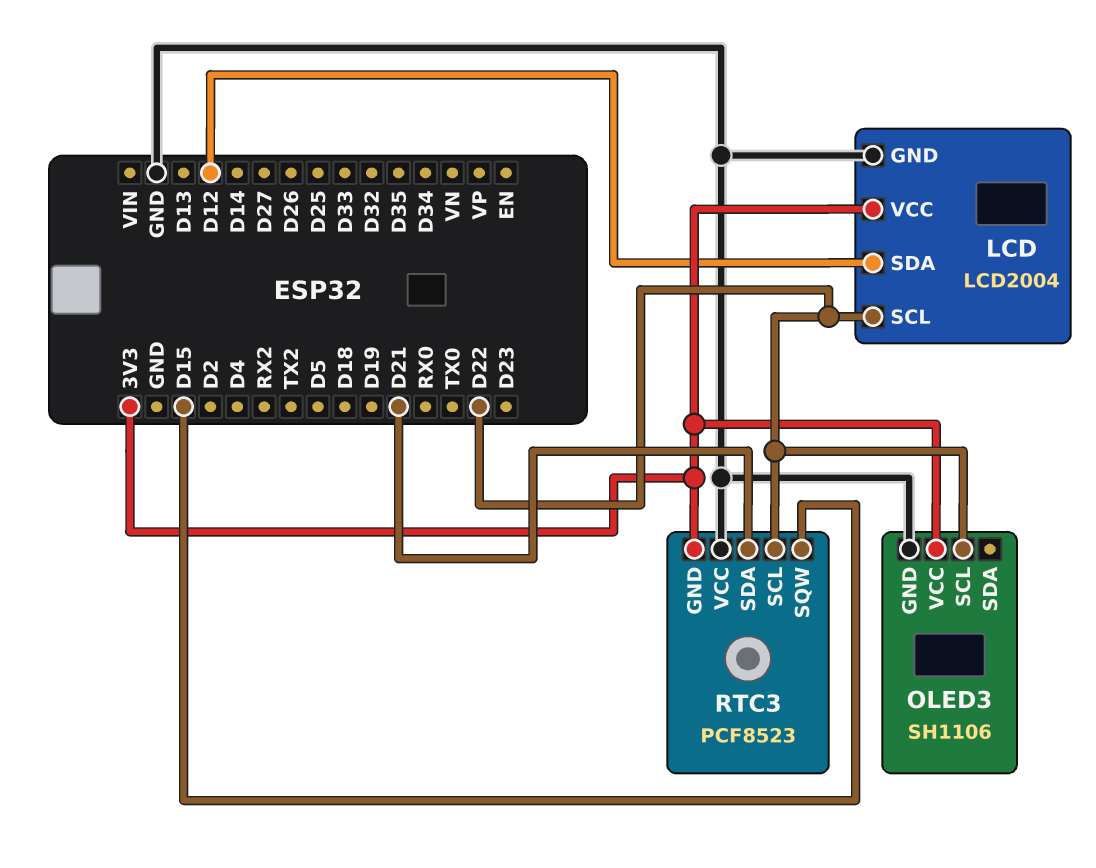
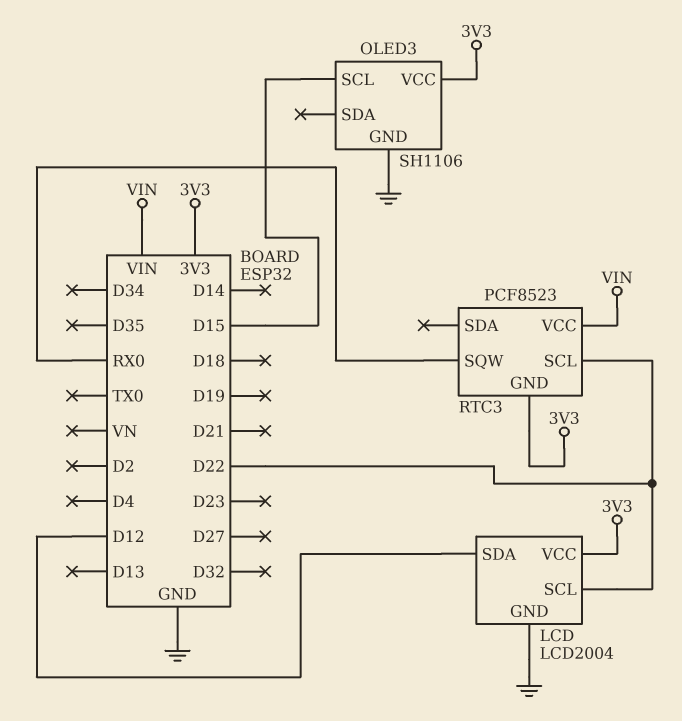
OLED3 pin SCL: D22 -> D15
RTC3 pin SDA: D21 -> none
RTC3 pin SQW: D15 -> RX0
RTC3 pin VCC: GND -> VIN

